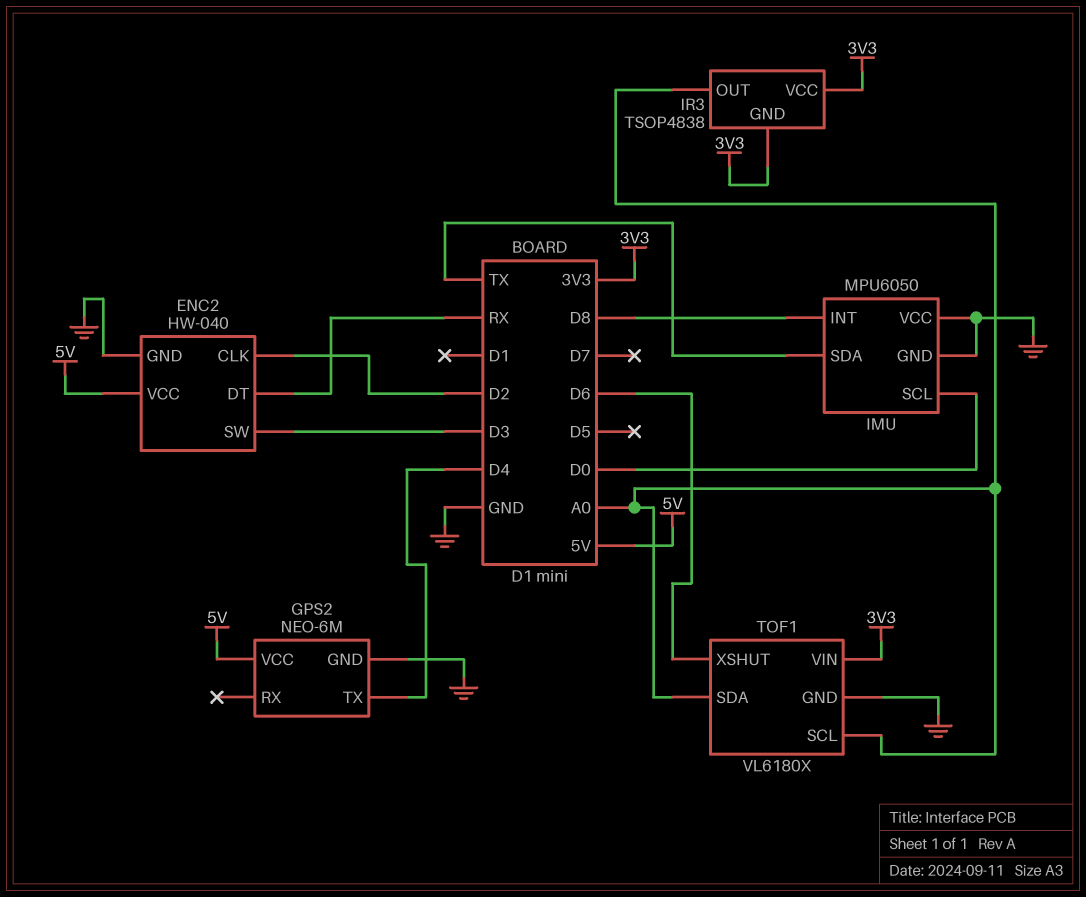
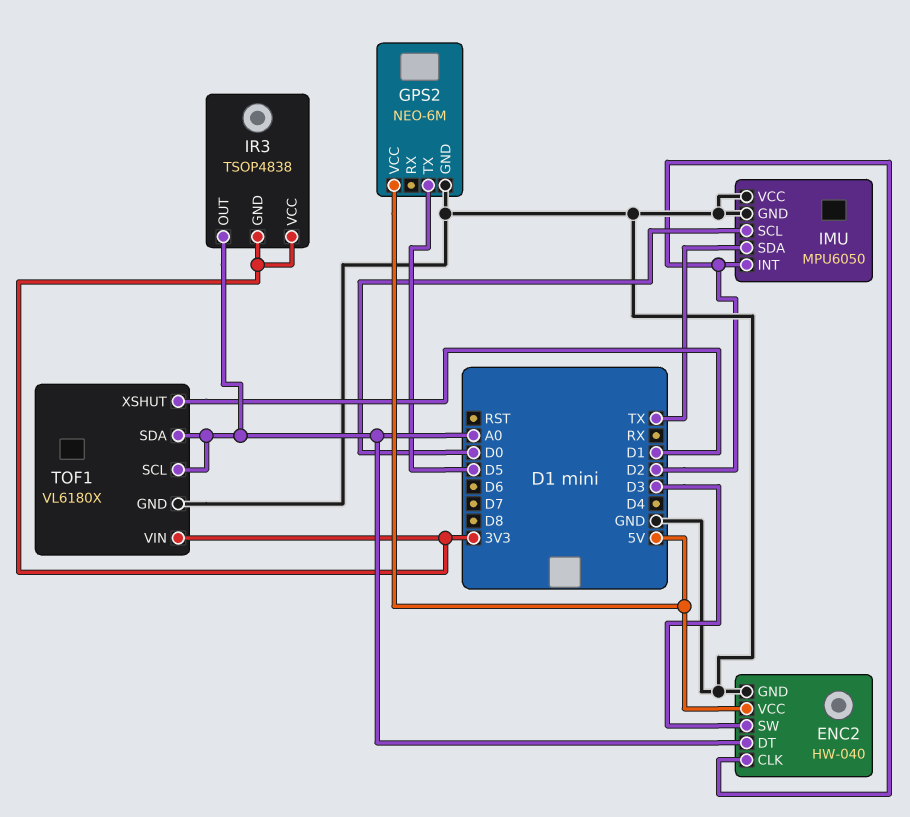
ENC2 pin DT: RX -> A0
GPS2 pin TX: D4 -> D5
IMU pin INT: D8 -> D2
TOF1 pin XSHUT: D6 -> D1

